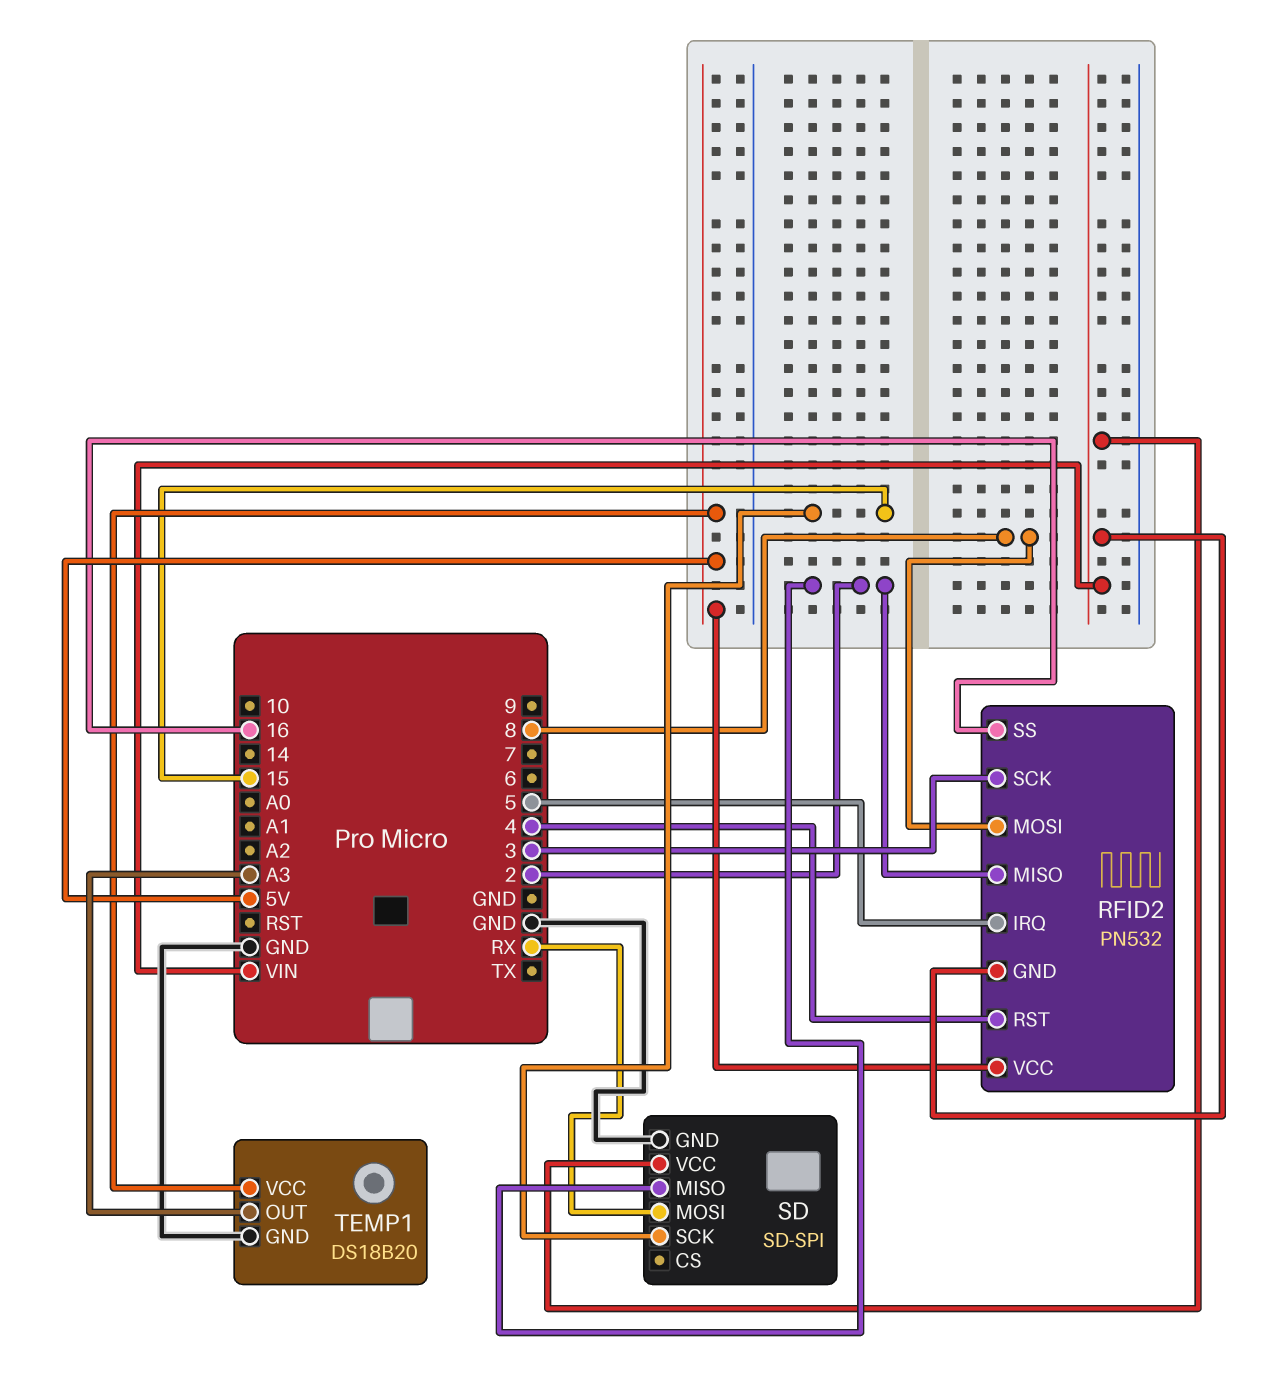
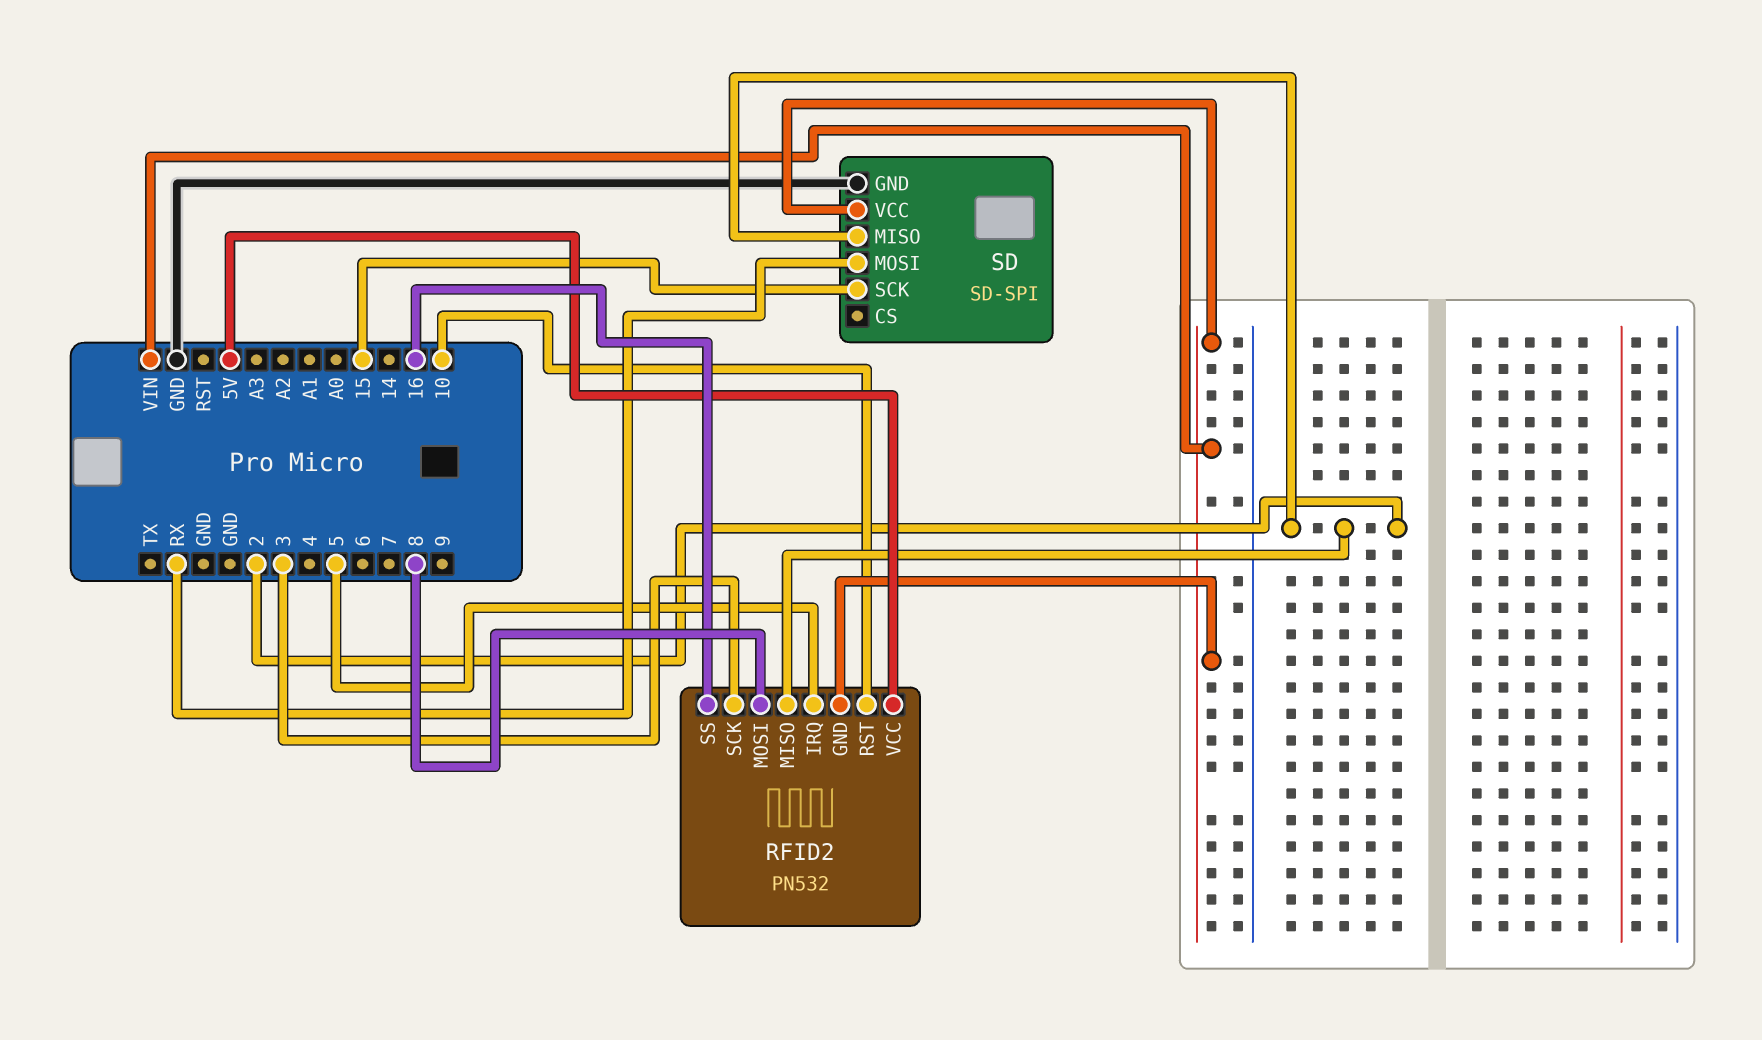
RFID2 pin RST: 4 -> 10
TEMP1: DS18B20 -> none
TEMP1 pin GND: GND -> none
TEMP1 pin OUT: A3 -> none
TEMP1 pin VCC: 5V -> none

